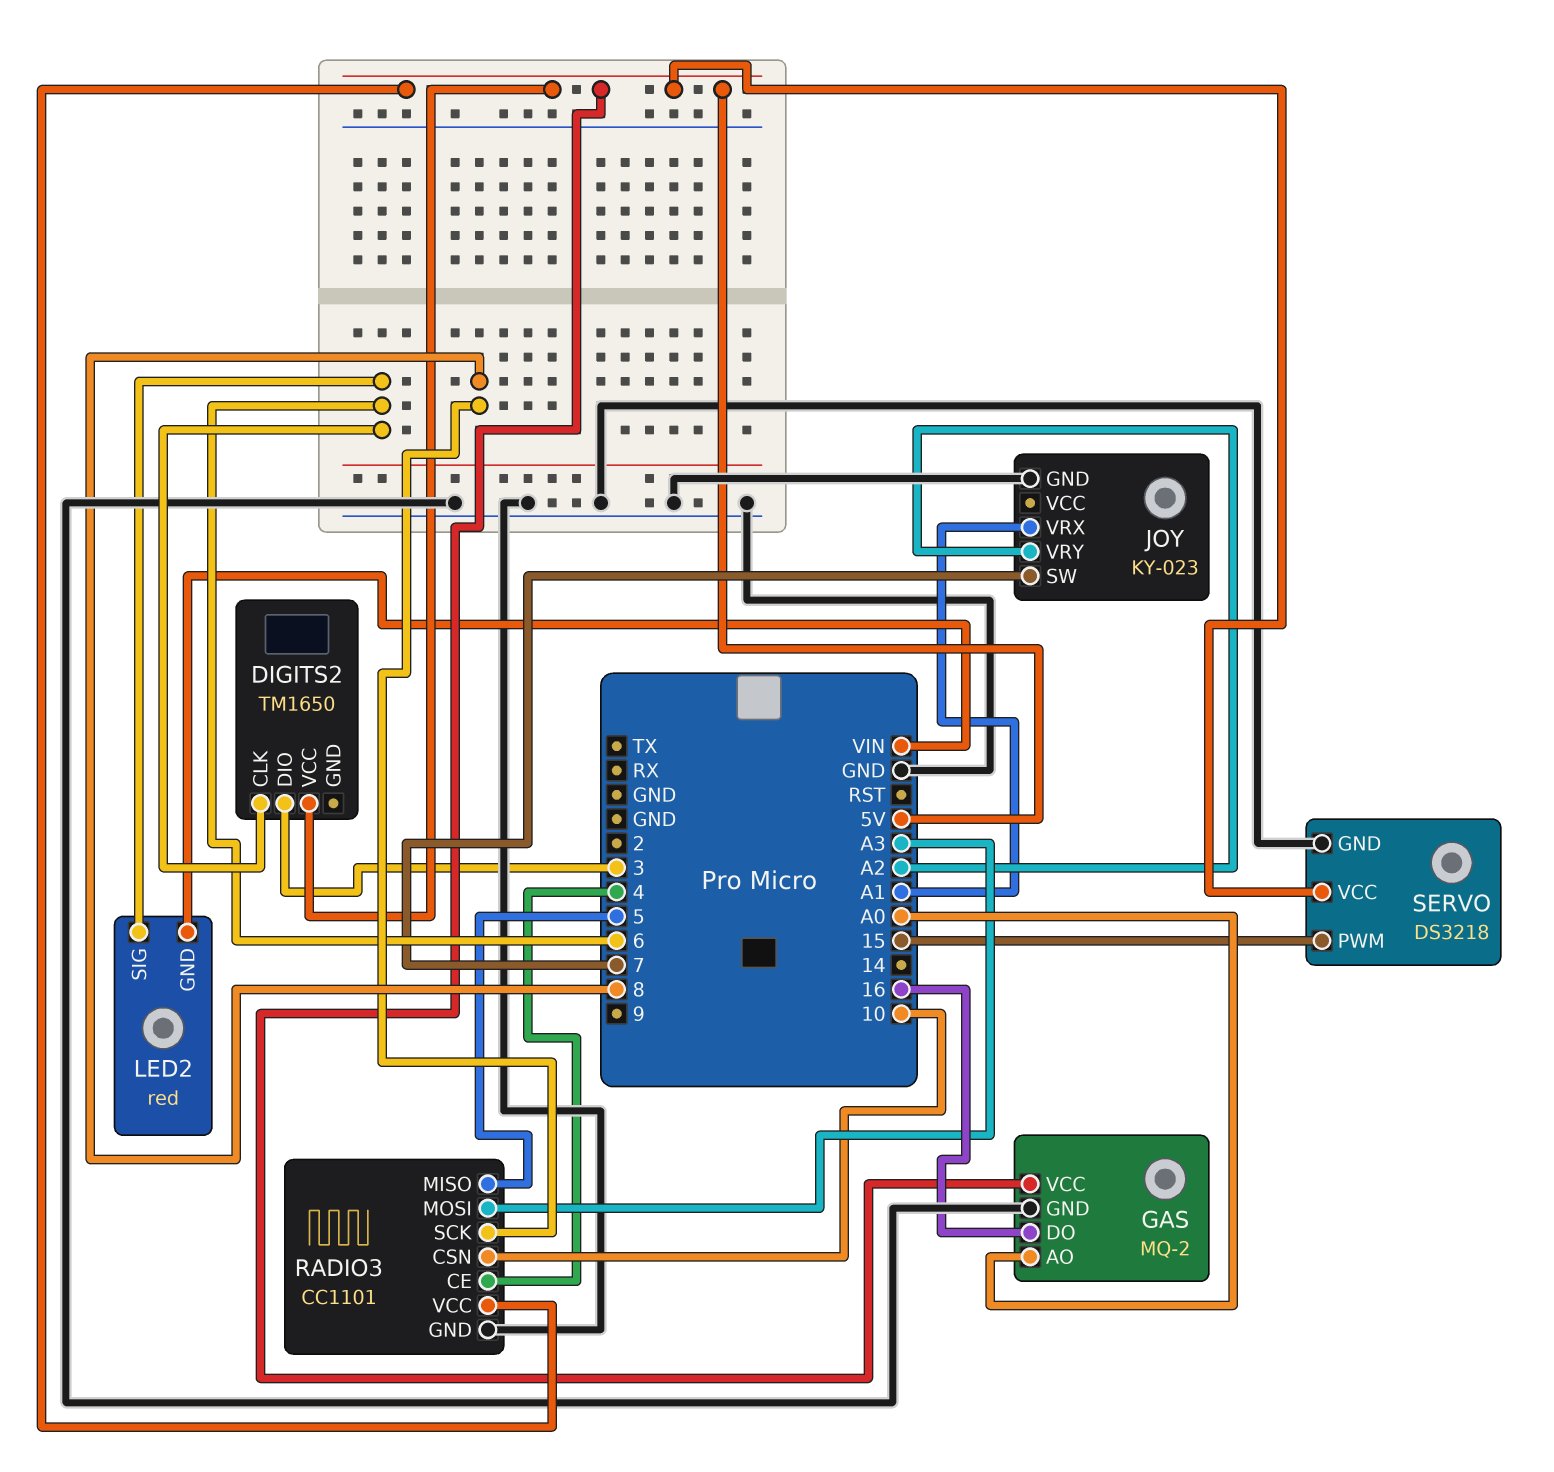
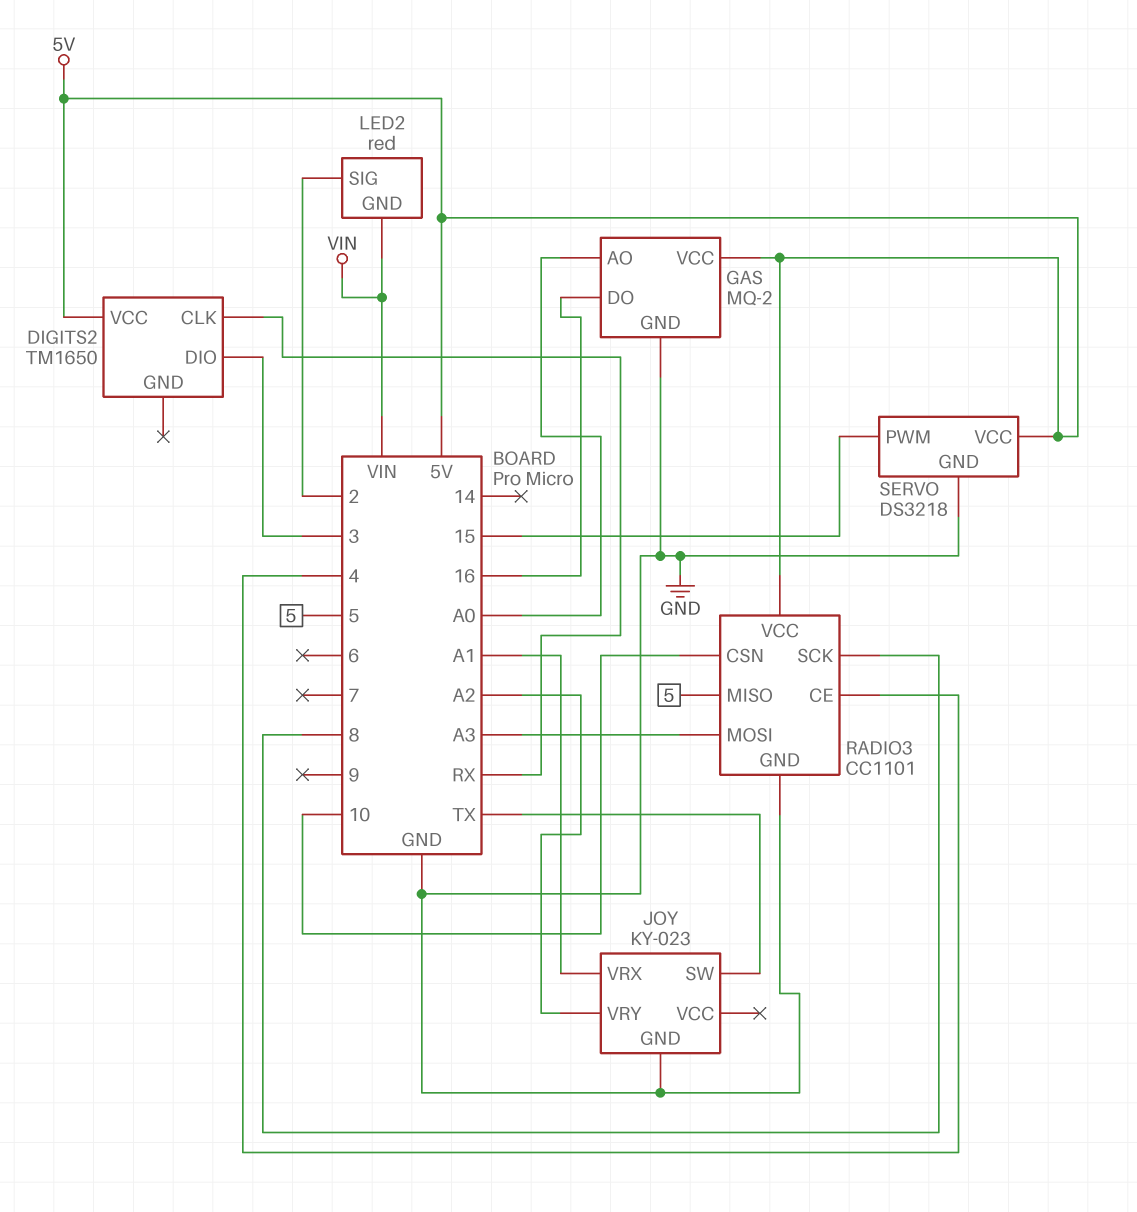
DIGITS2 pin CLK: 6 -> RX
JOY pin SW: 7 -> TX
LED2 pin SIG: 6 -> 2

